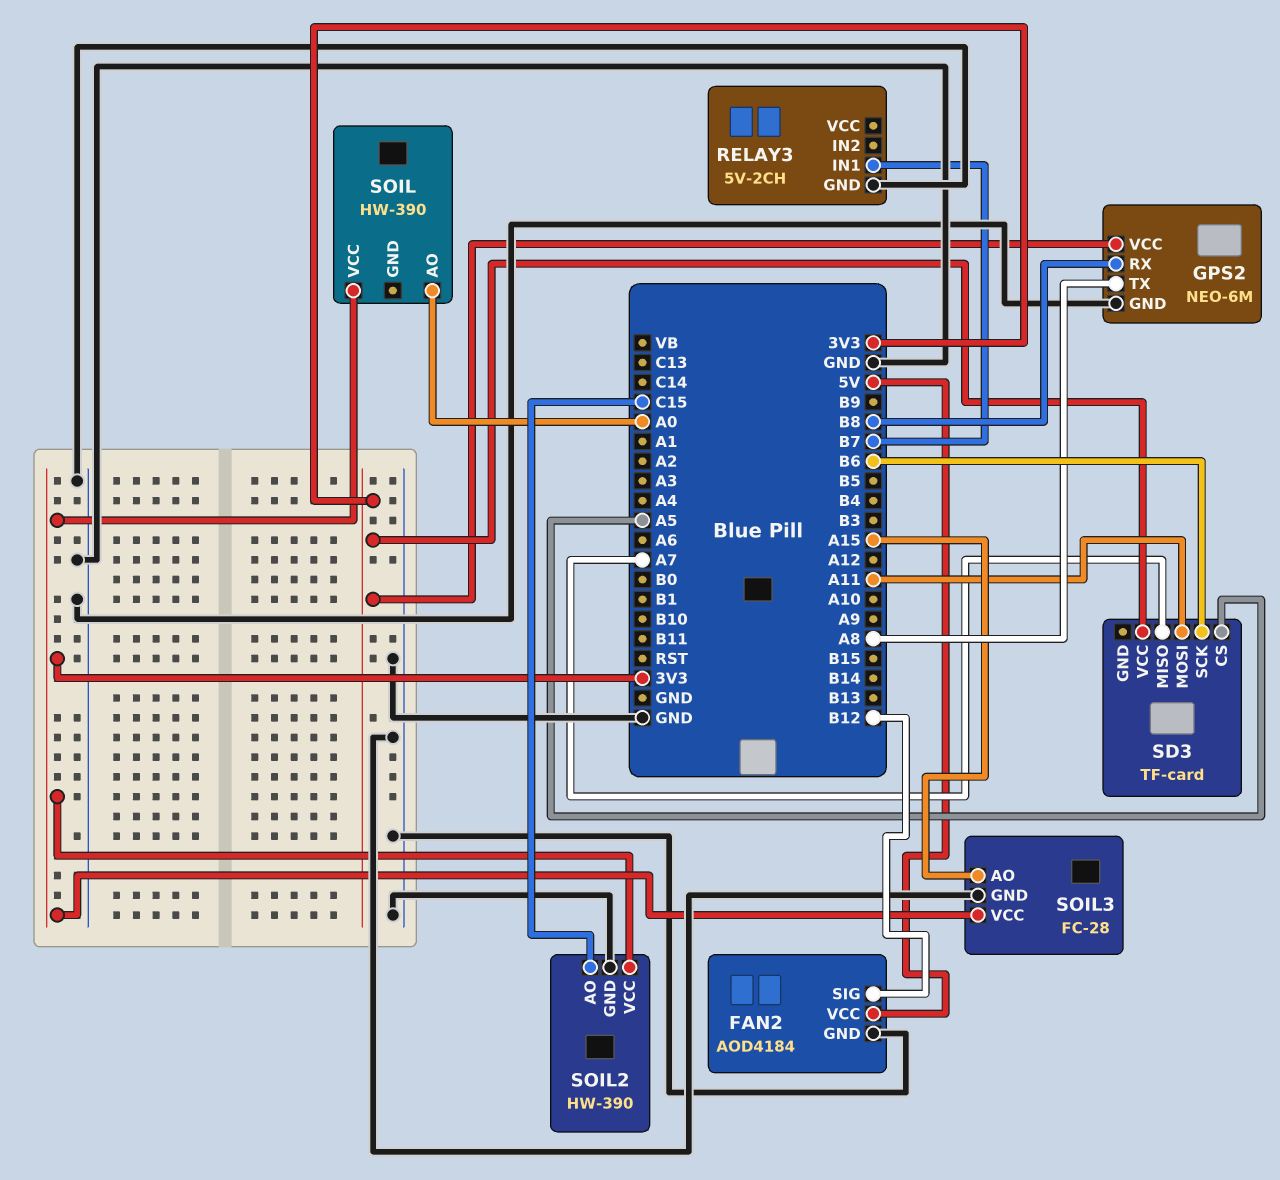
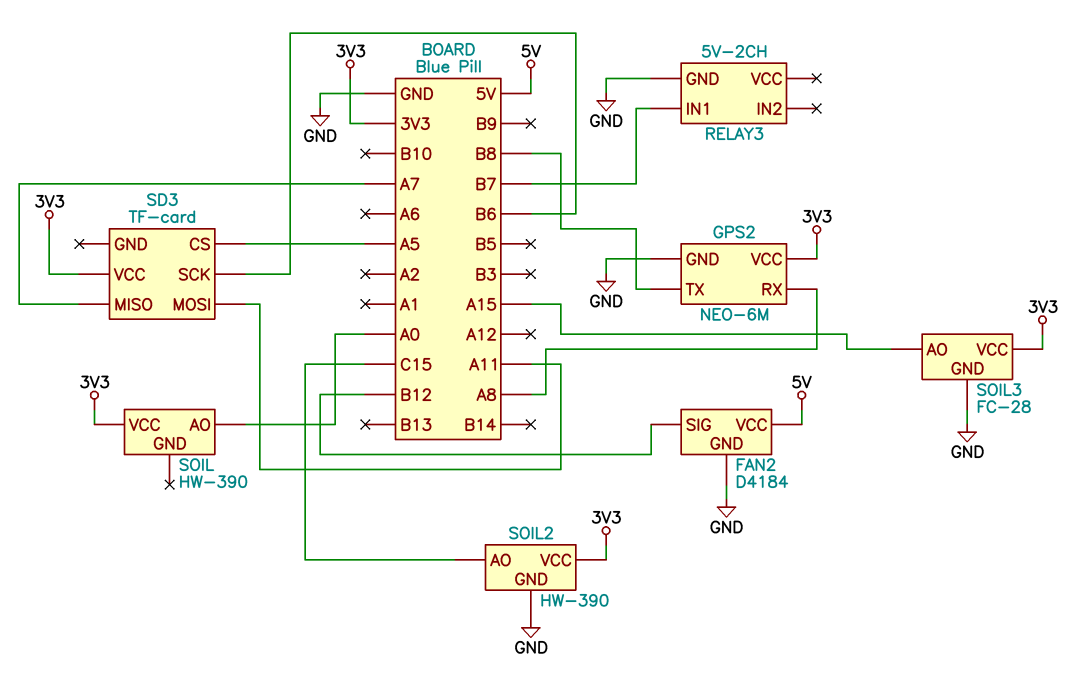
FAN2: AOD4184 -> D4184
GPS2 pin RX: B8 -> A8
GPS2 pin TX: A8 -> B8

